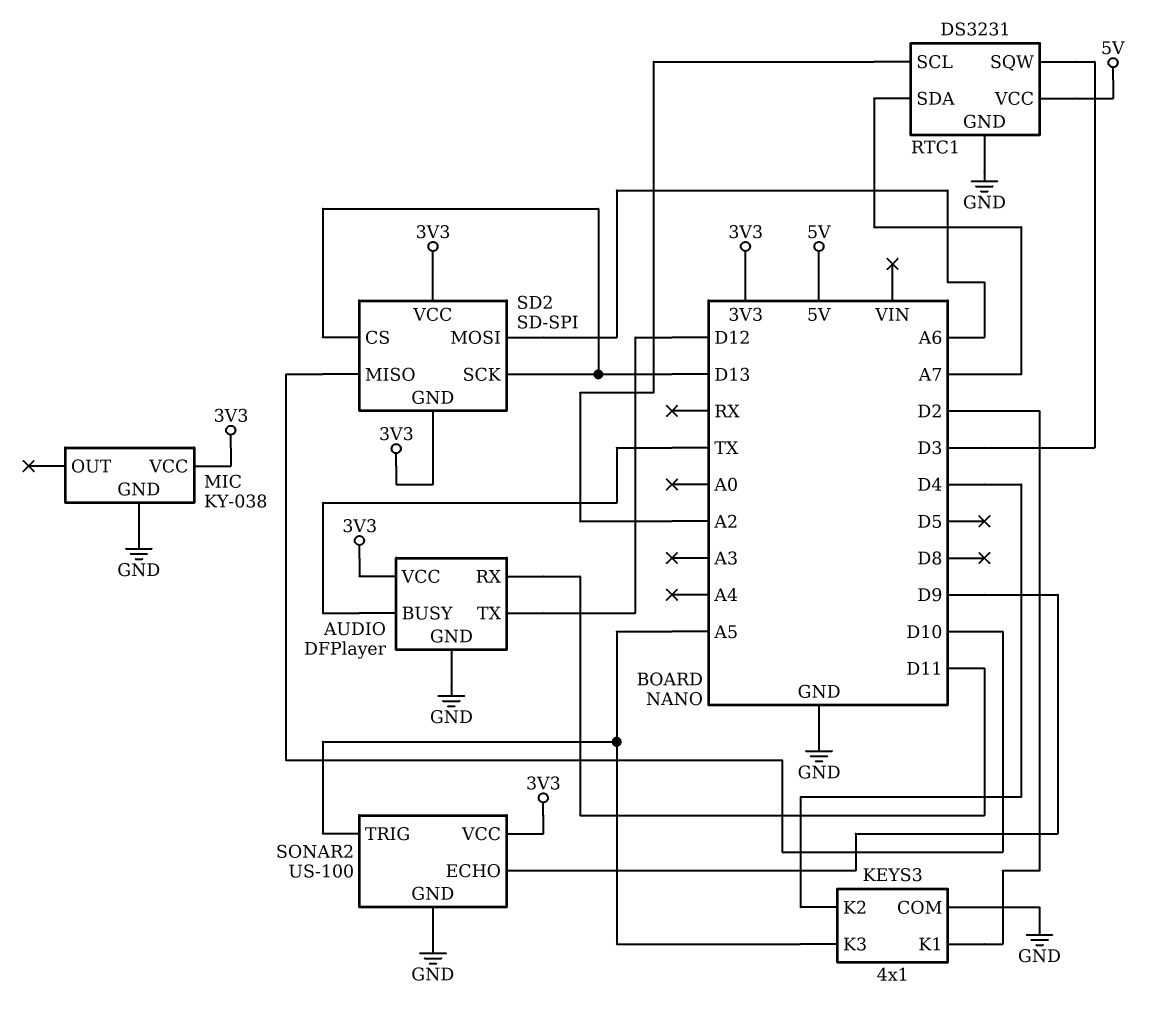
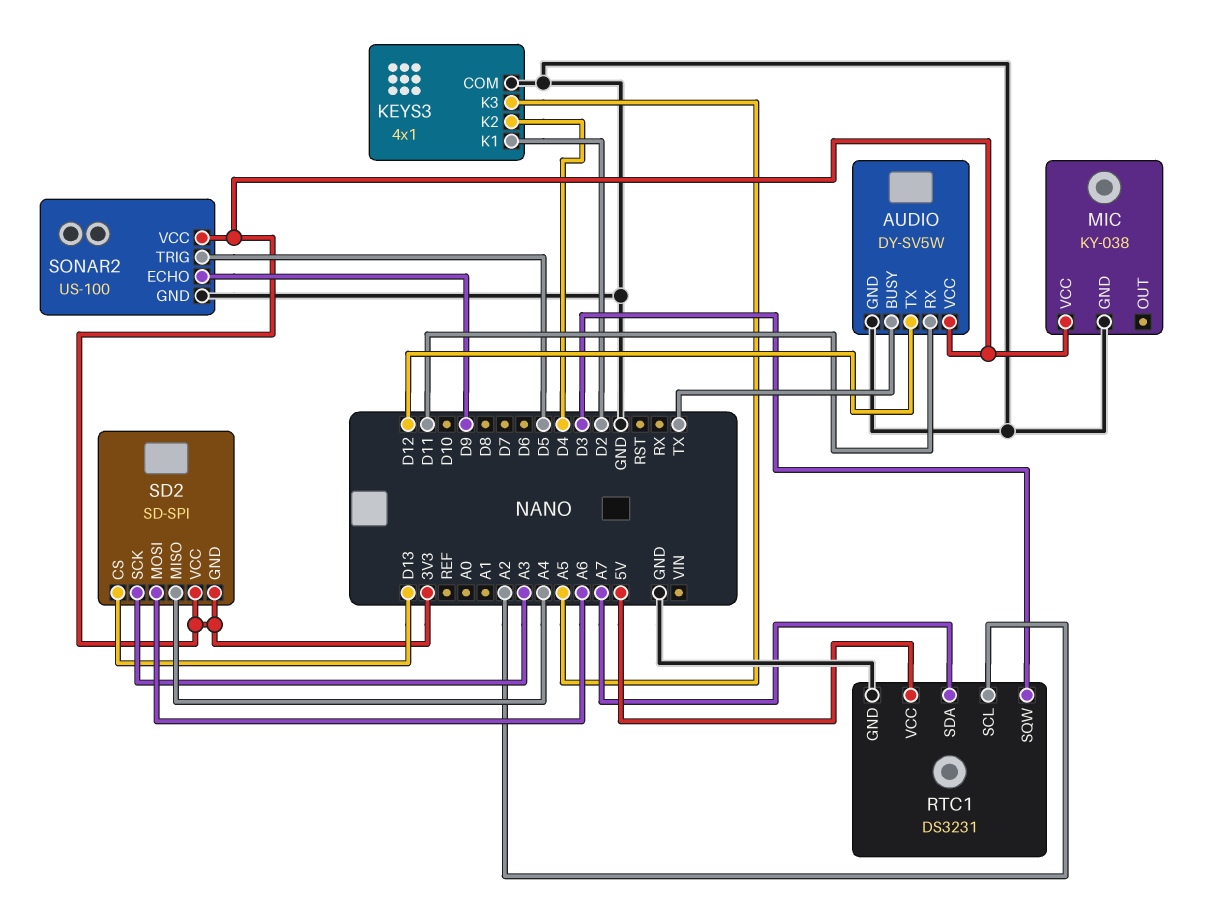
AUDIO: DFPlayer -> DY-SV5W
SD2 pin MISO: D10 -> A4
SD2 pin SCK: D13 -> A3
SONAR2 pin TRIG: A5 -> D5

